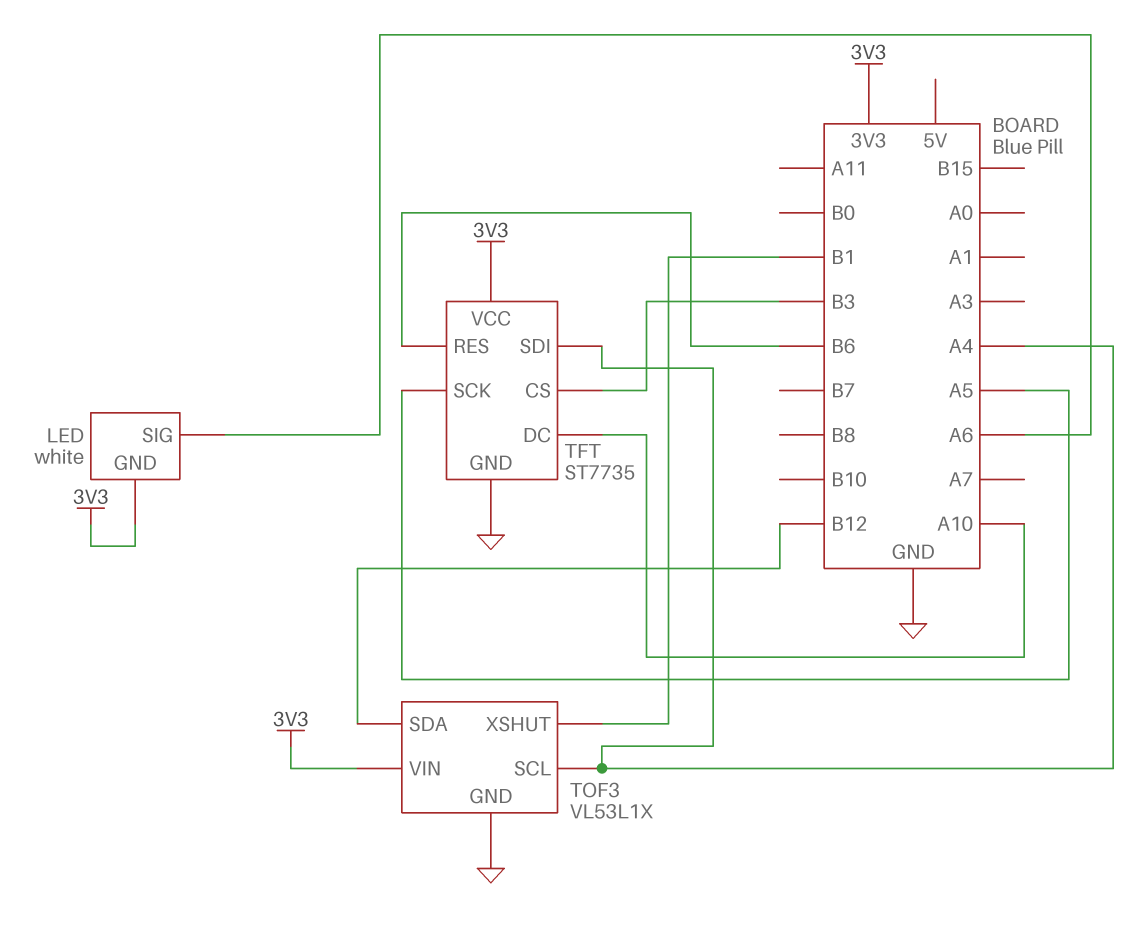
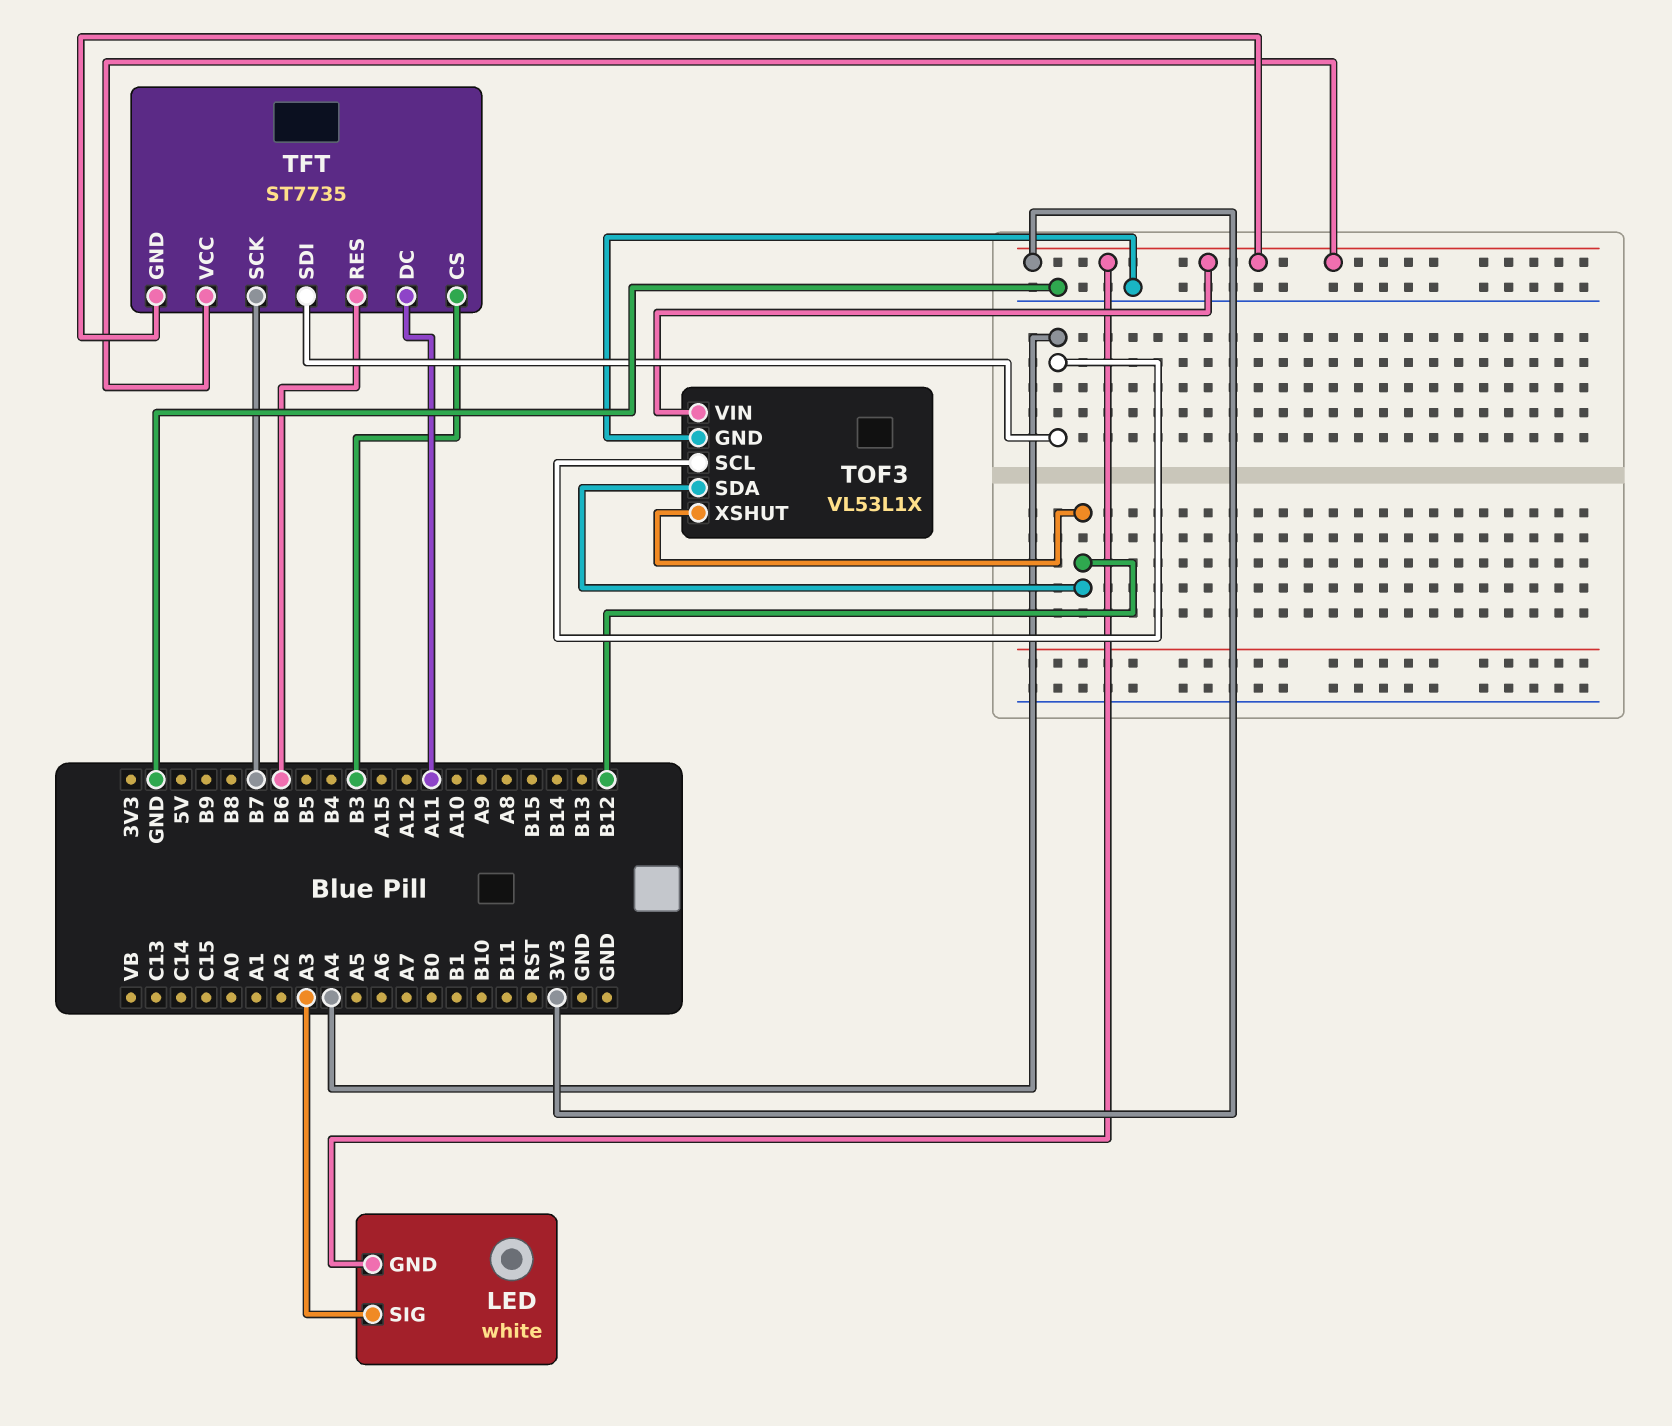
LED pin SIG: A6 -> A3
TFT pin DC: A10 -> A11
TFT pin GND: GND -> 3V3
TFT pin SCK: A5 -> B7
TOF3 pin XSHUT: B1 -> B12

